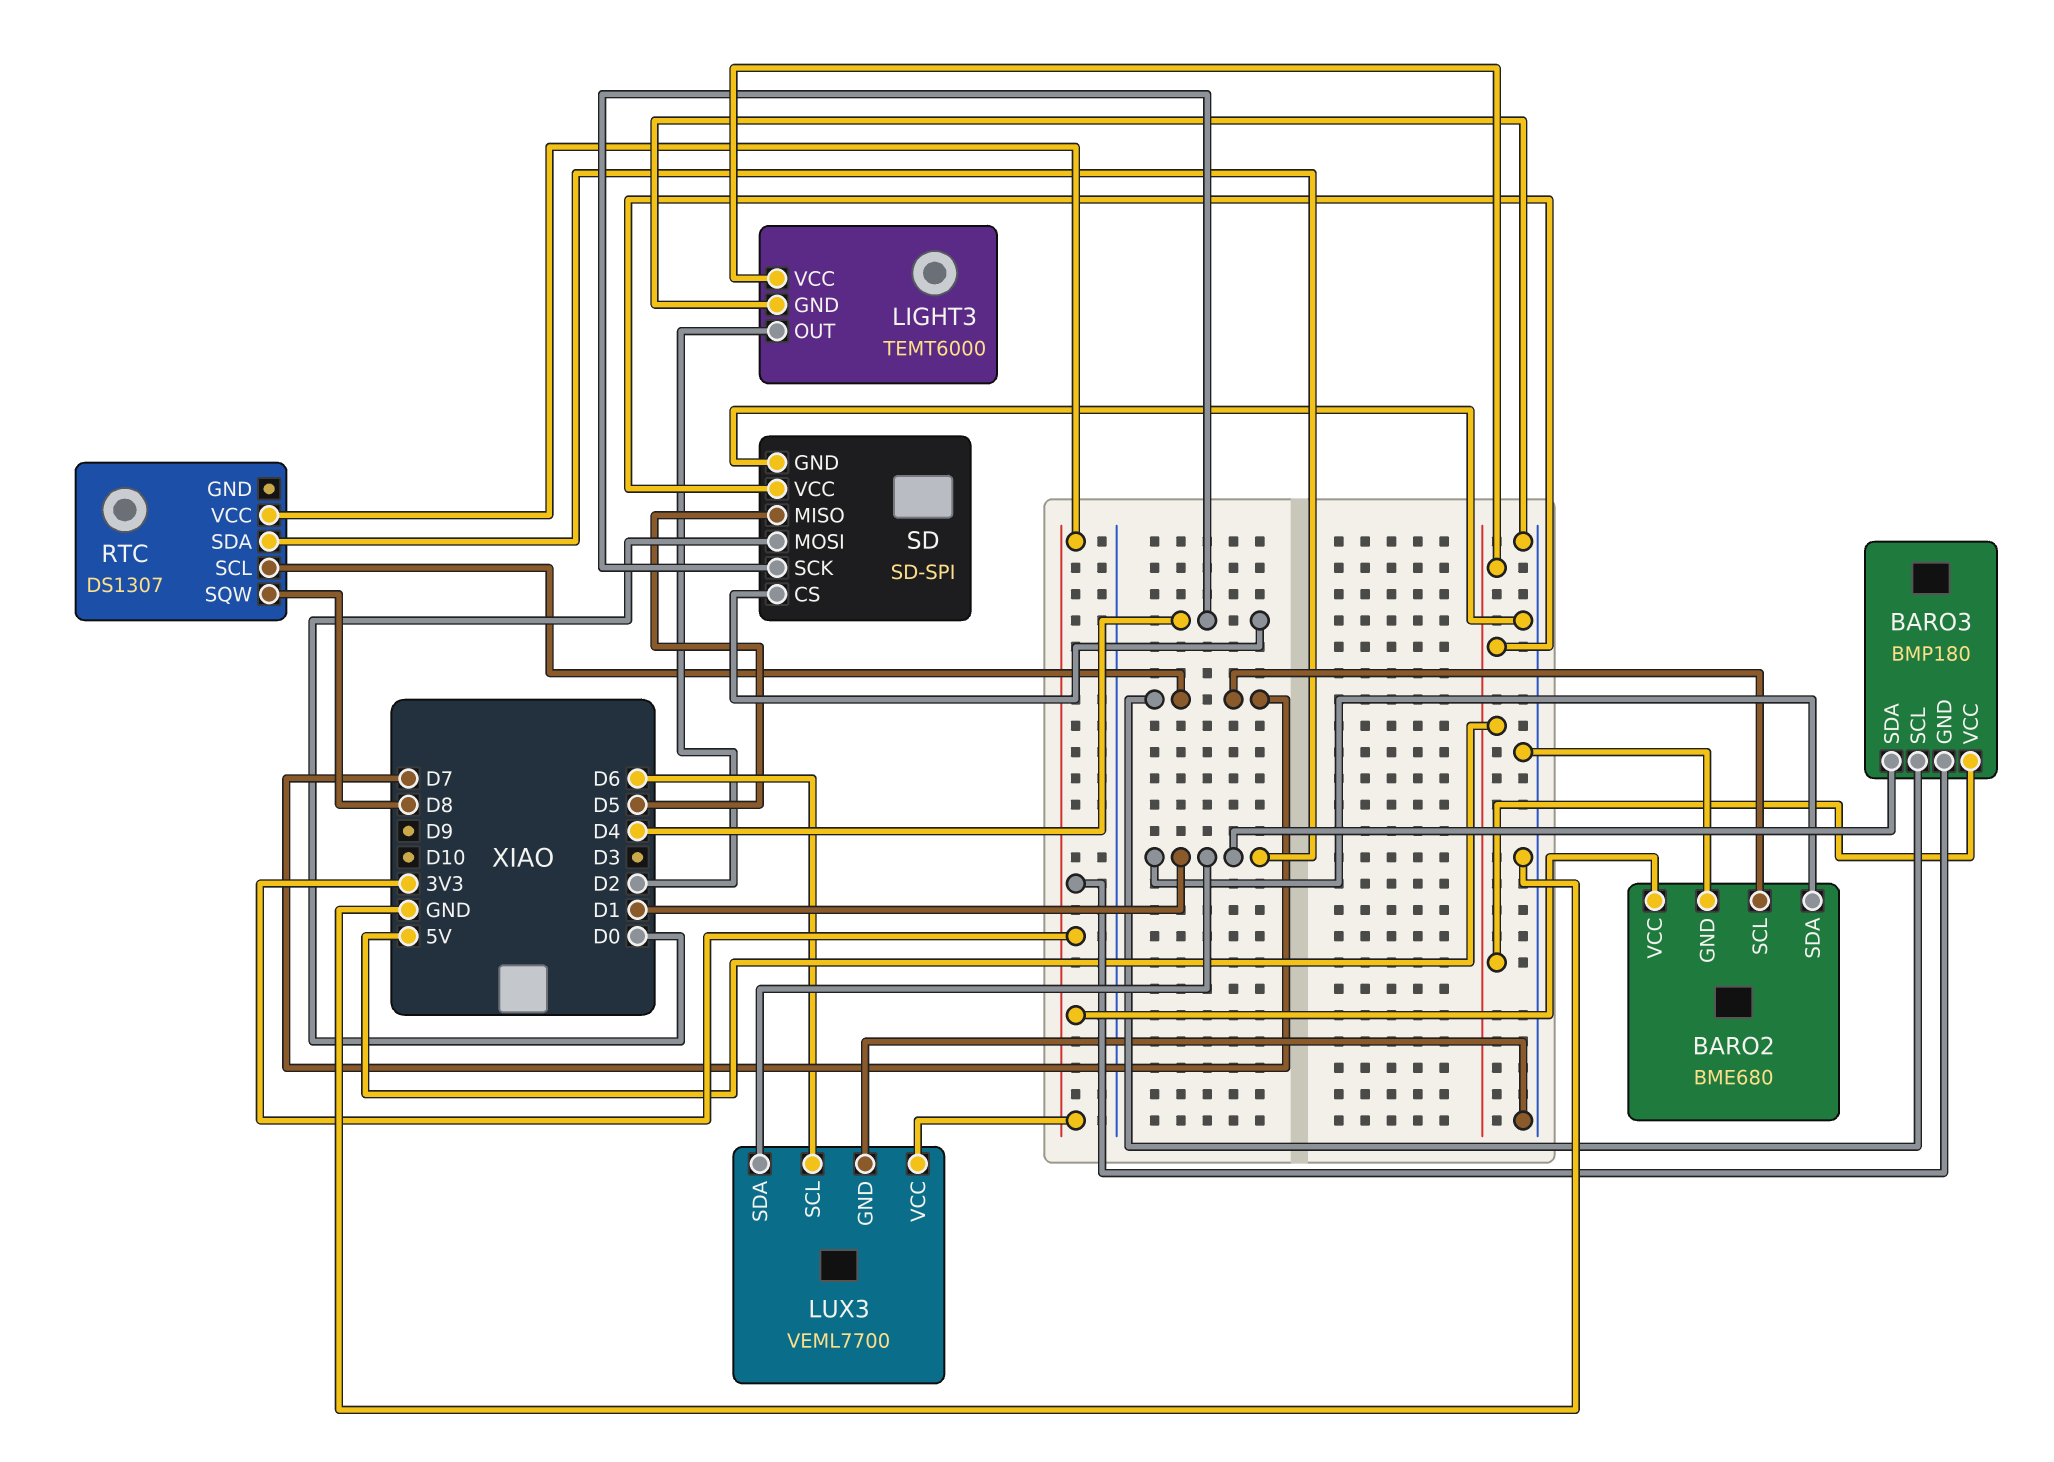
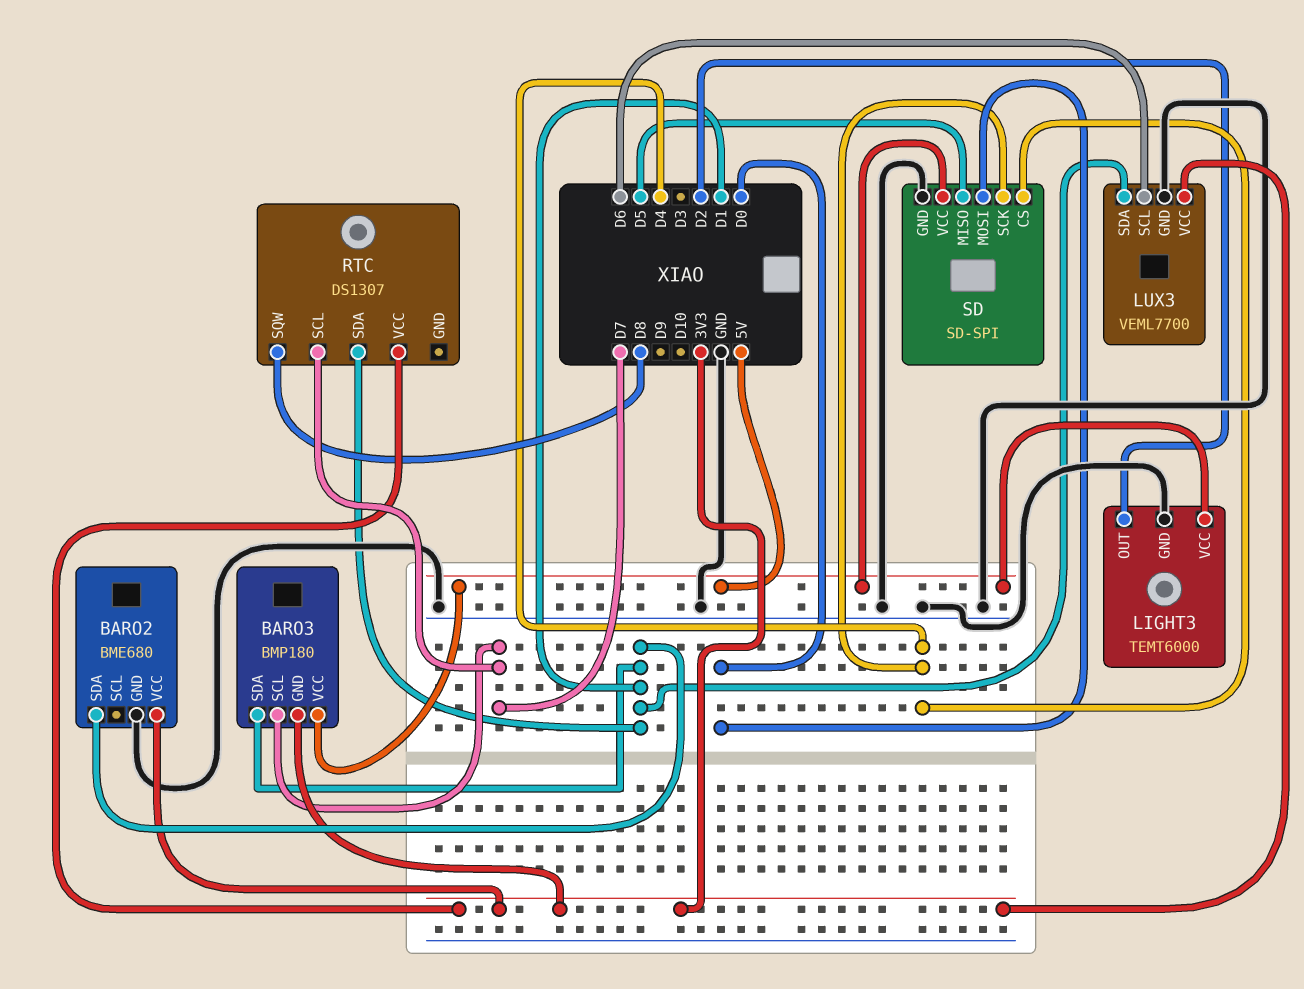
BARO2 pin SCL: D7 -> none

